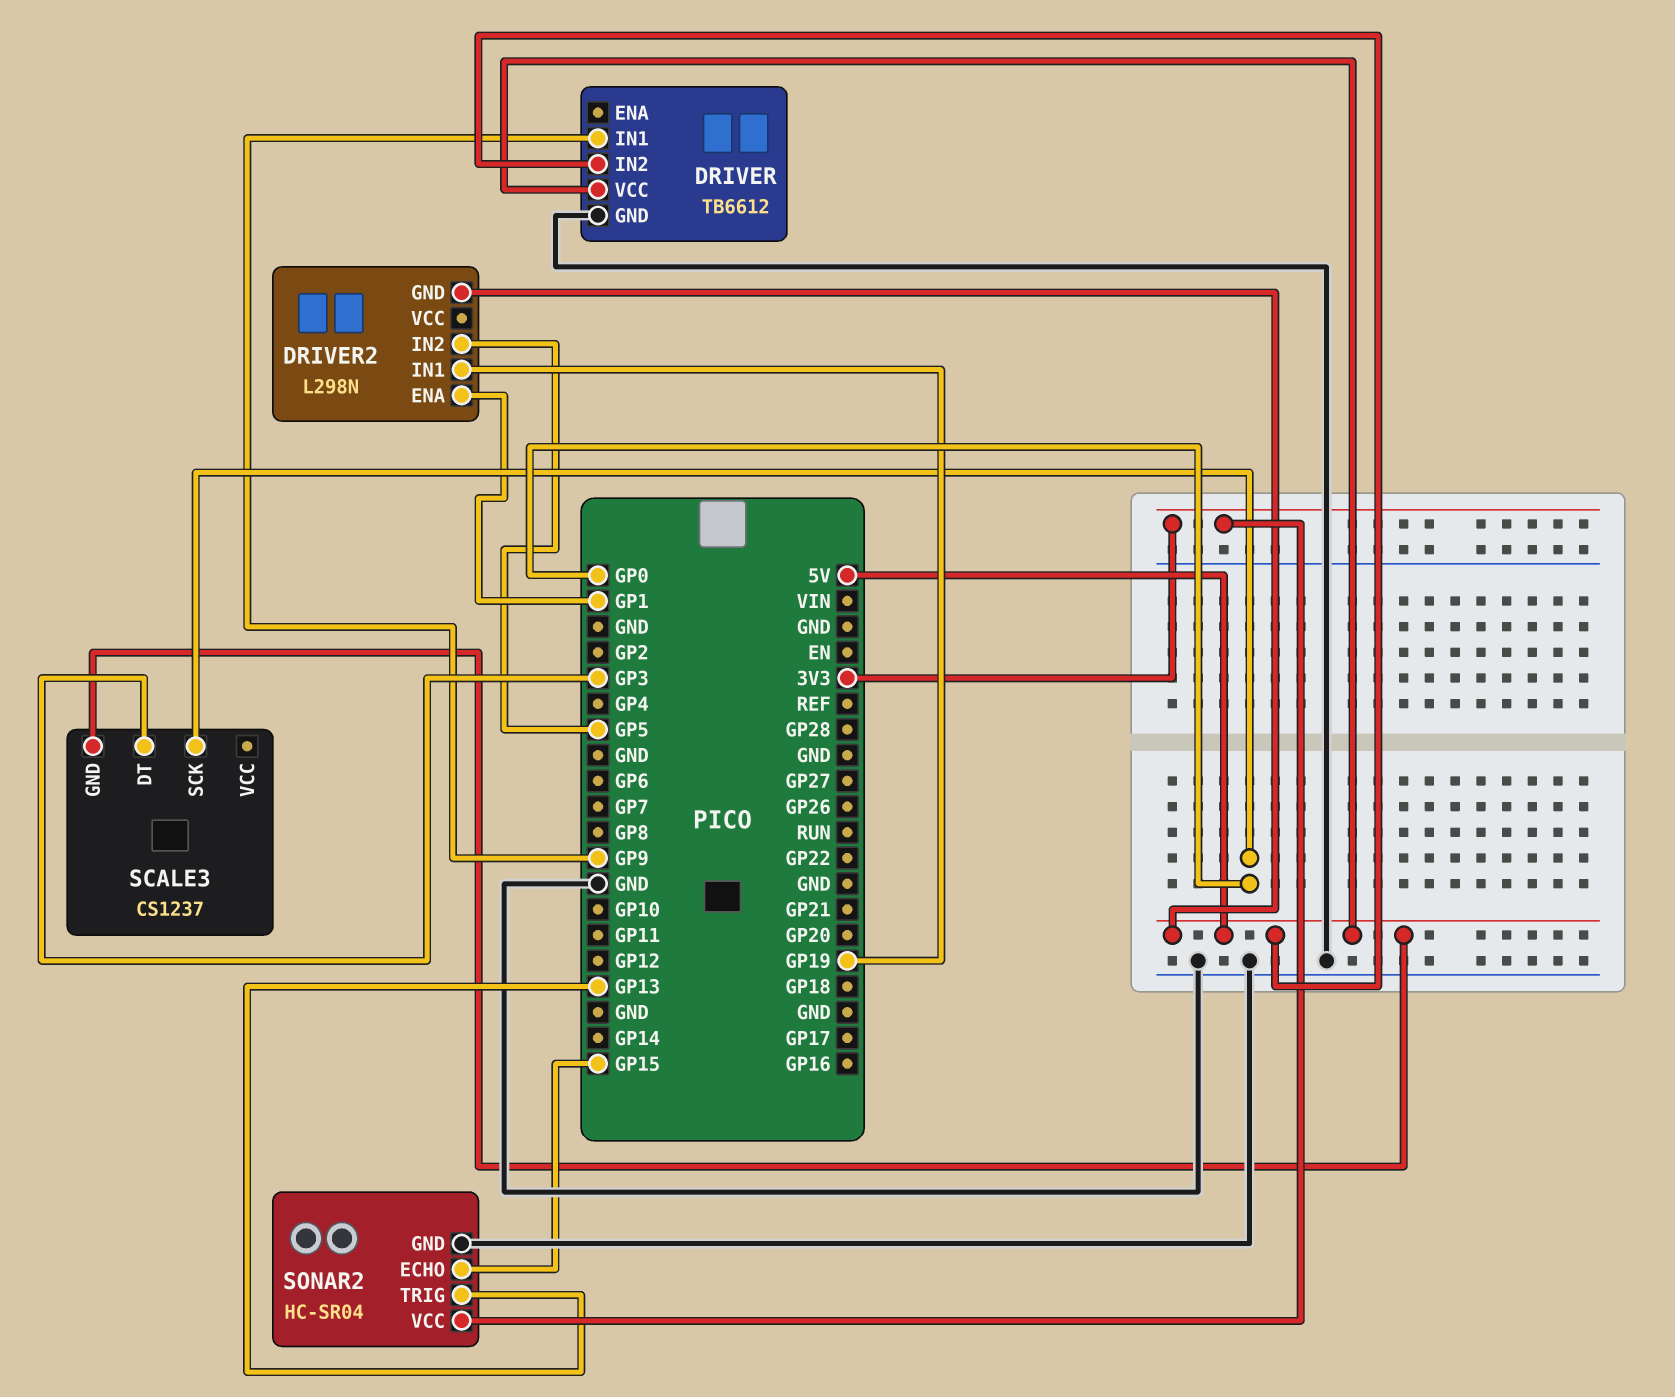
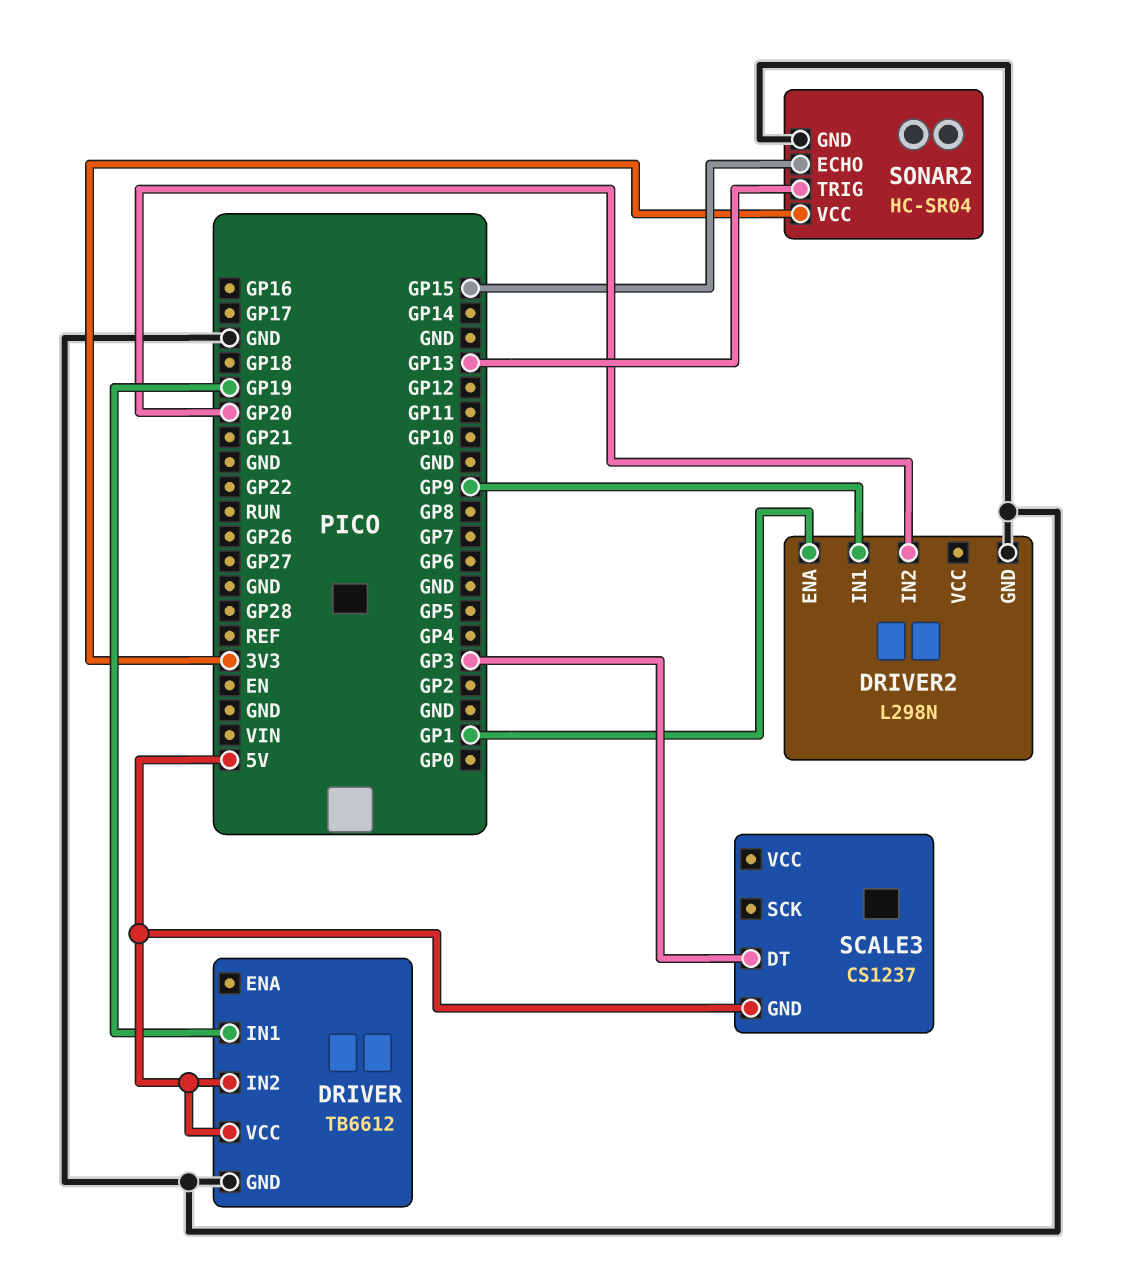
DRIVER pin IN1: GP9 -> GP19
DRIVER2 pin GND: 5V -> GND
DRIVER2 pin IN1: GP19 -> GP9
DRIVER2 pin IN2: GP5 -> GP20
SCALE3 pin SCK: GP0 -> none

